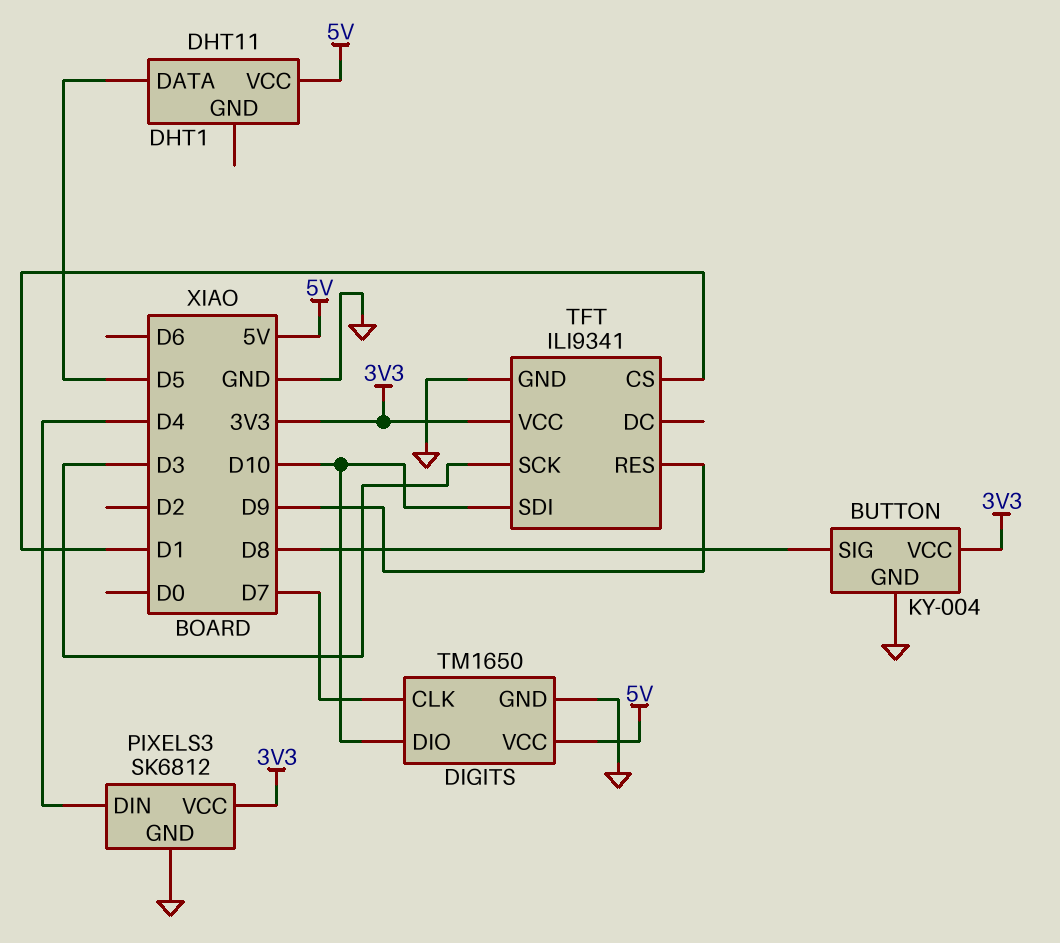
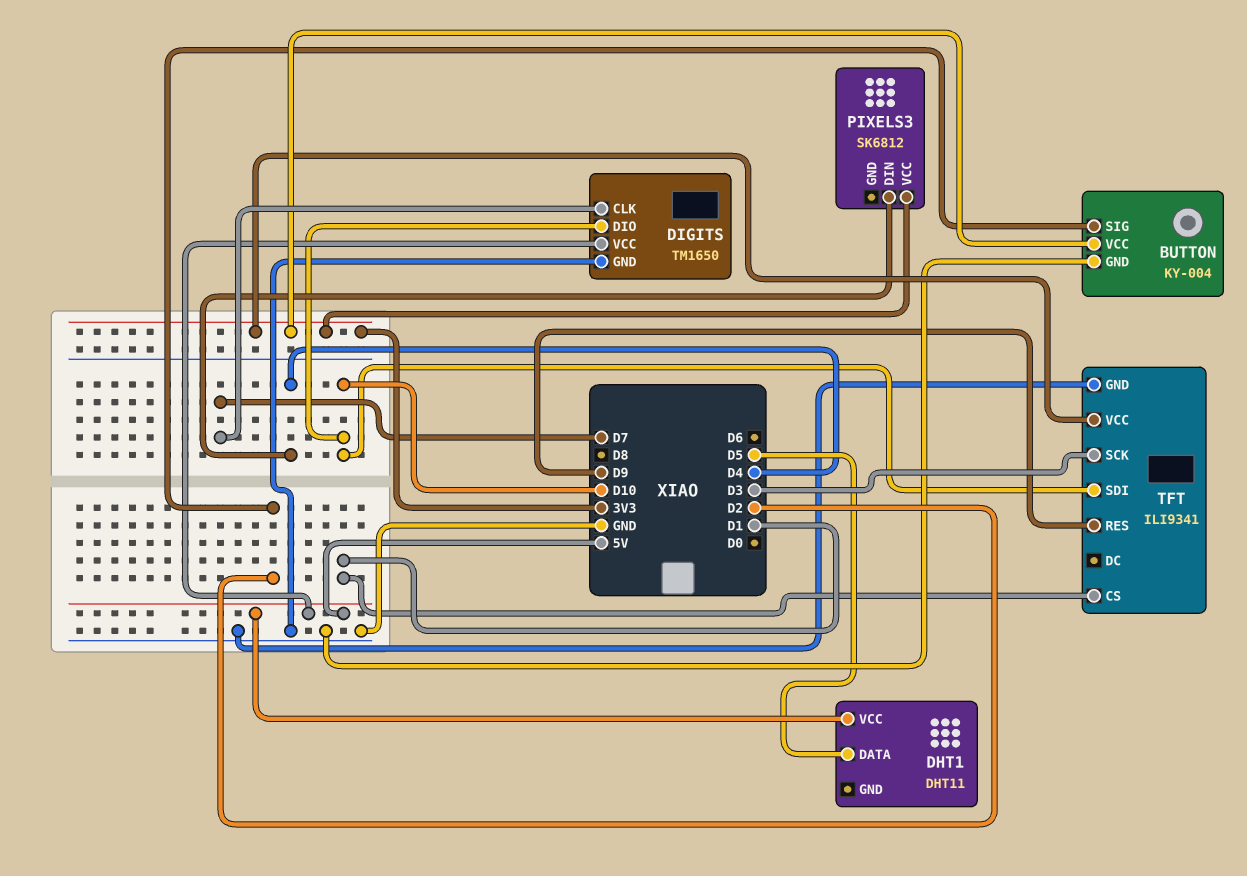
BUTTON pin SIG: D8 -> D2
PIXELS3 pin GND: GND -> none

